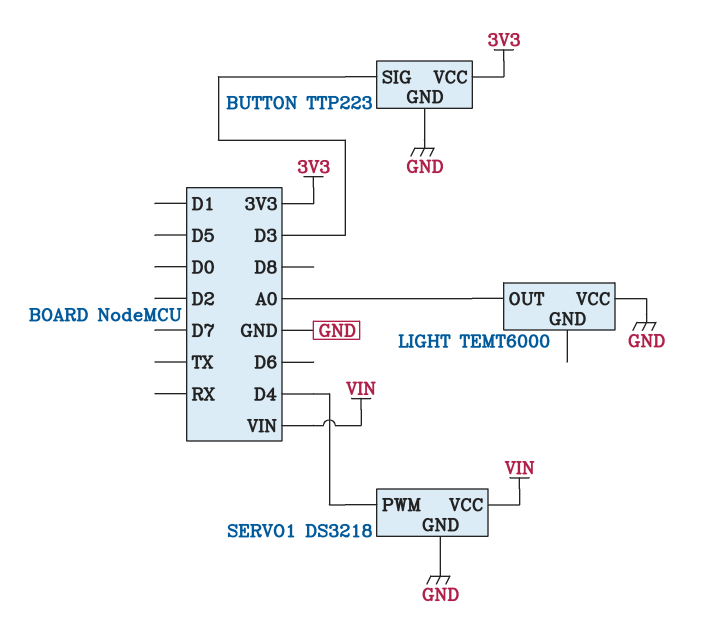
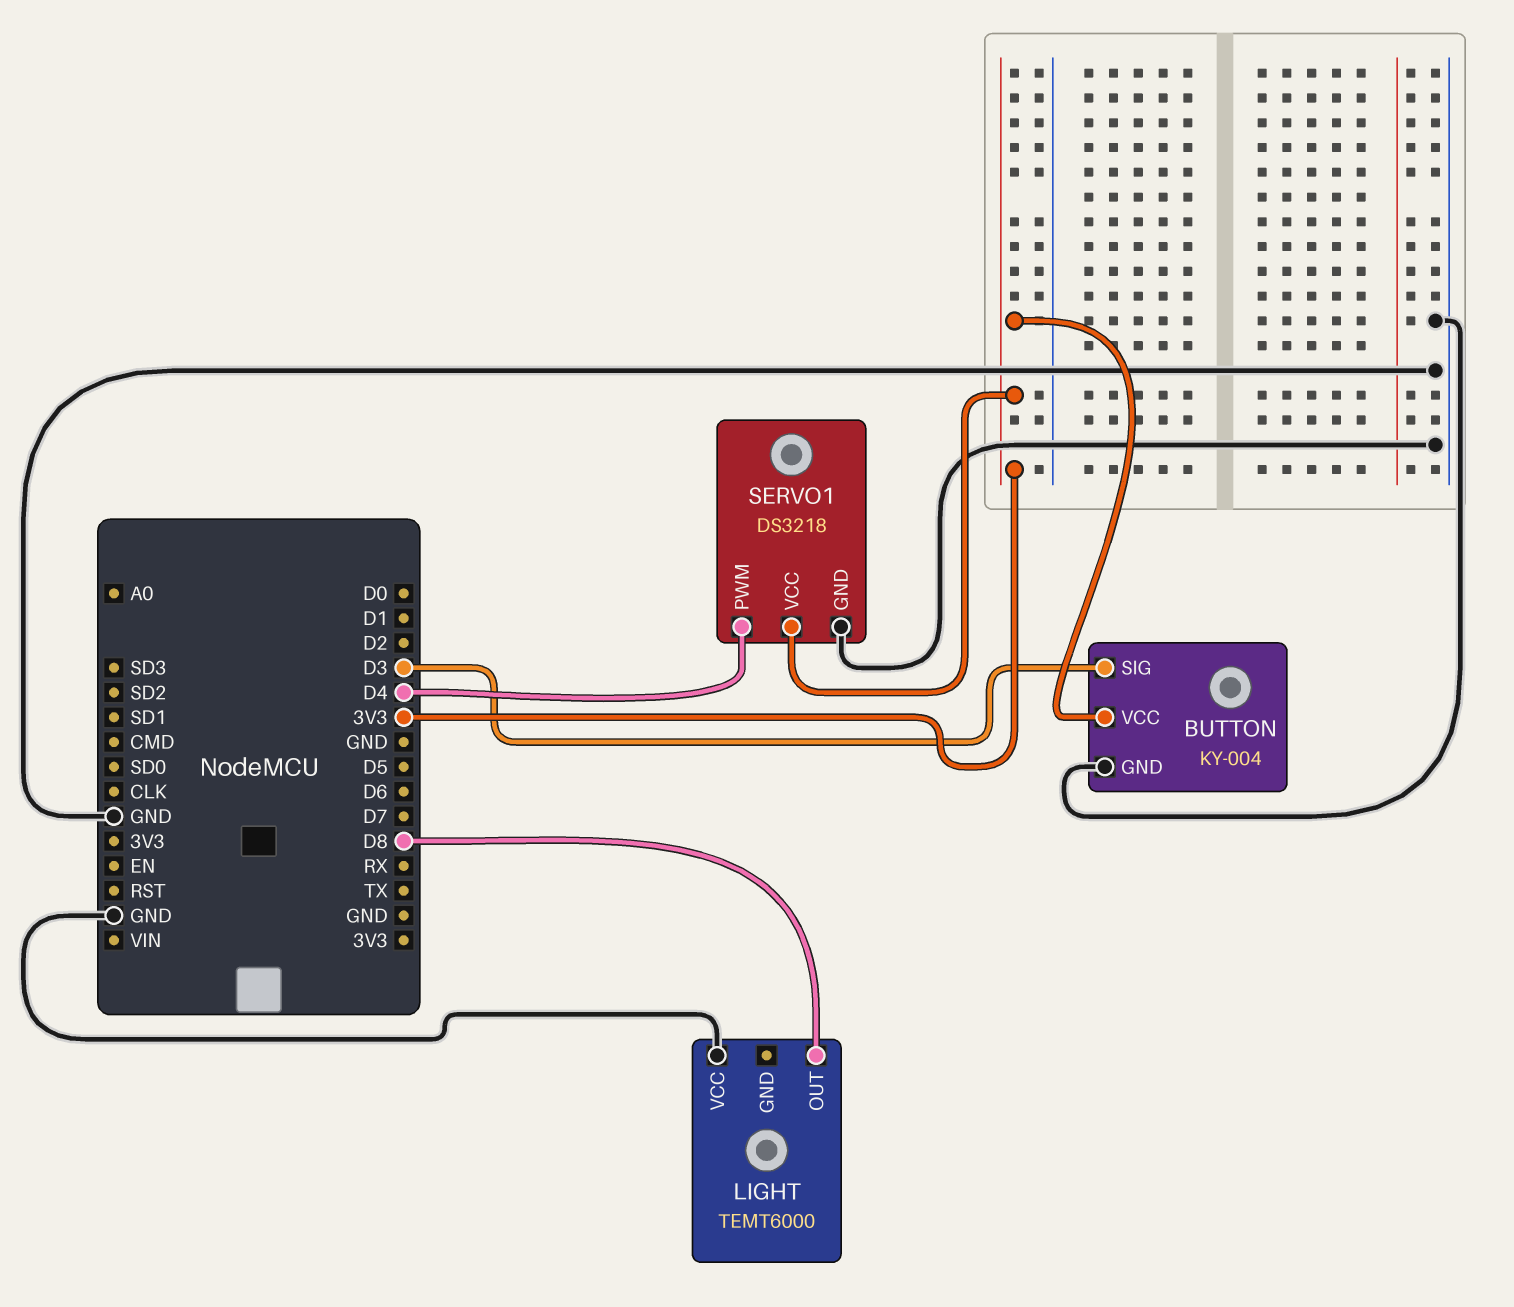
BUTTON: TTP223 -> KY-004
LIGHT pin OUT: A0 -> D8
SERVO1 pin VCC: VIN -> 3V3

